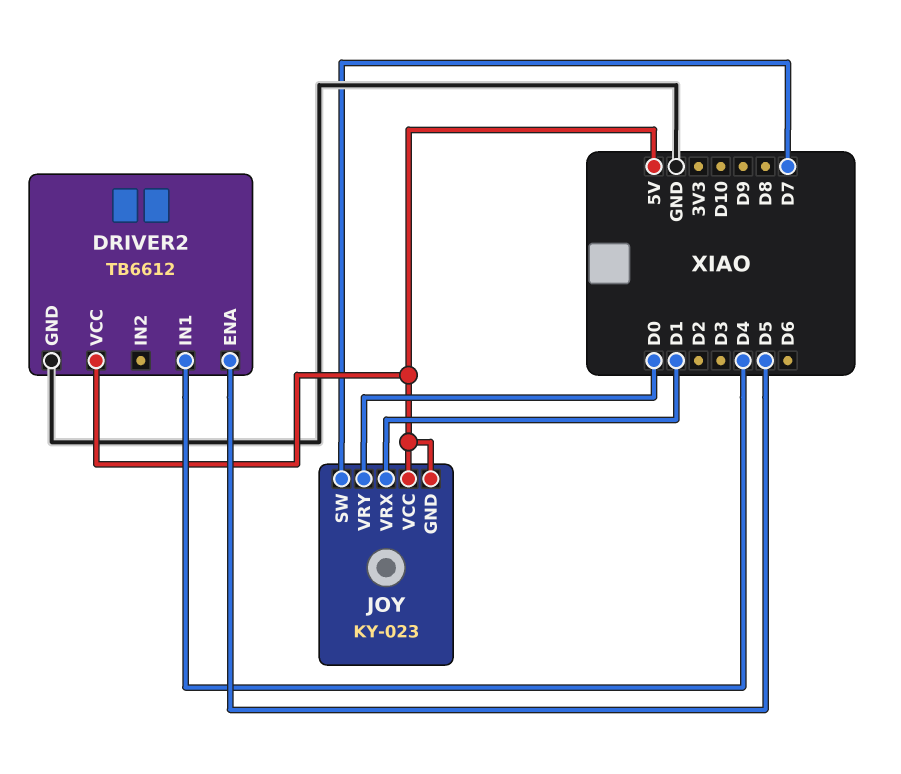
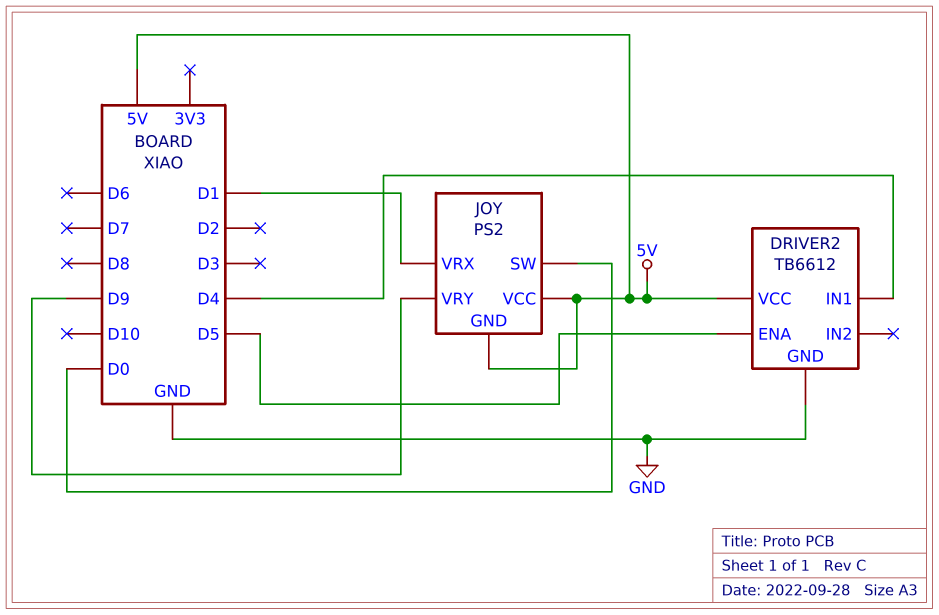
JOY: KY-023 -> PS2
JOY pin SW: D7 -> D0
JOY pin VRY: D0 -> D9

